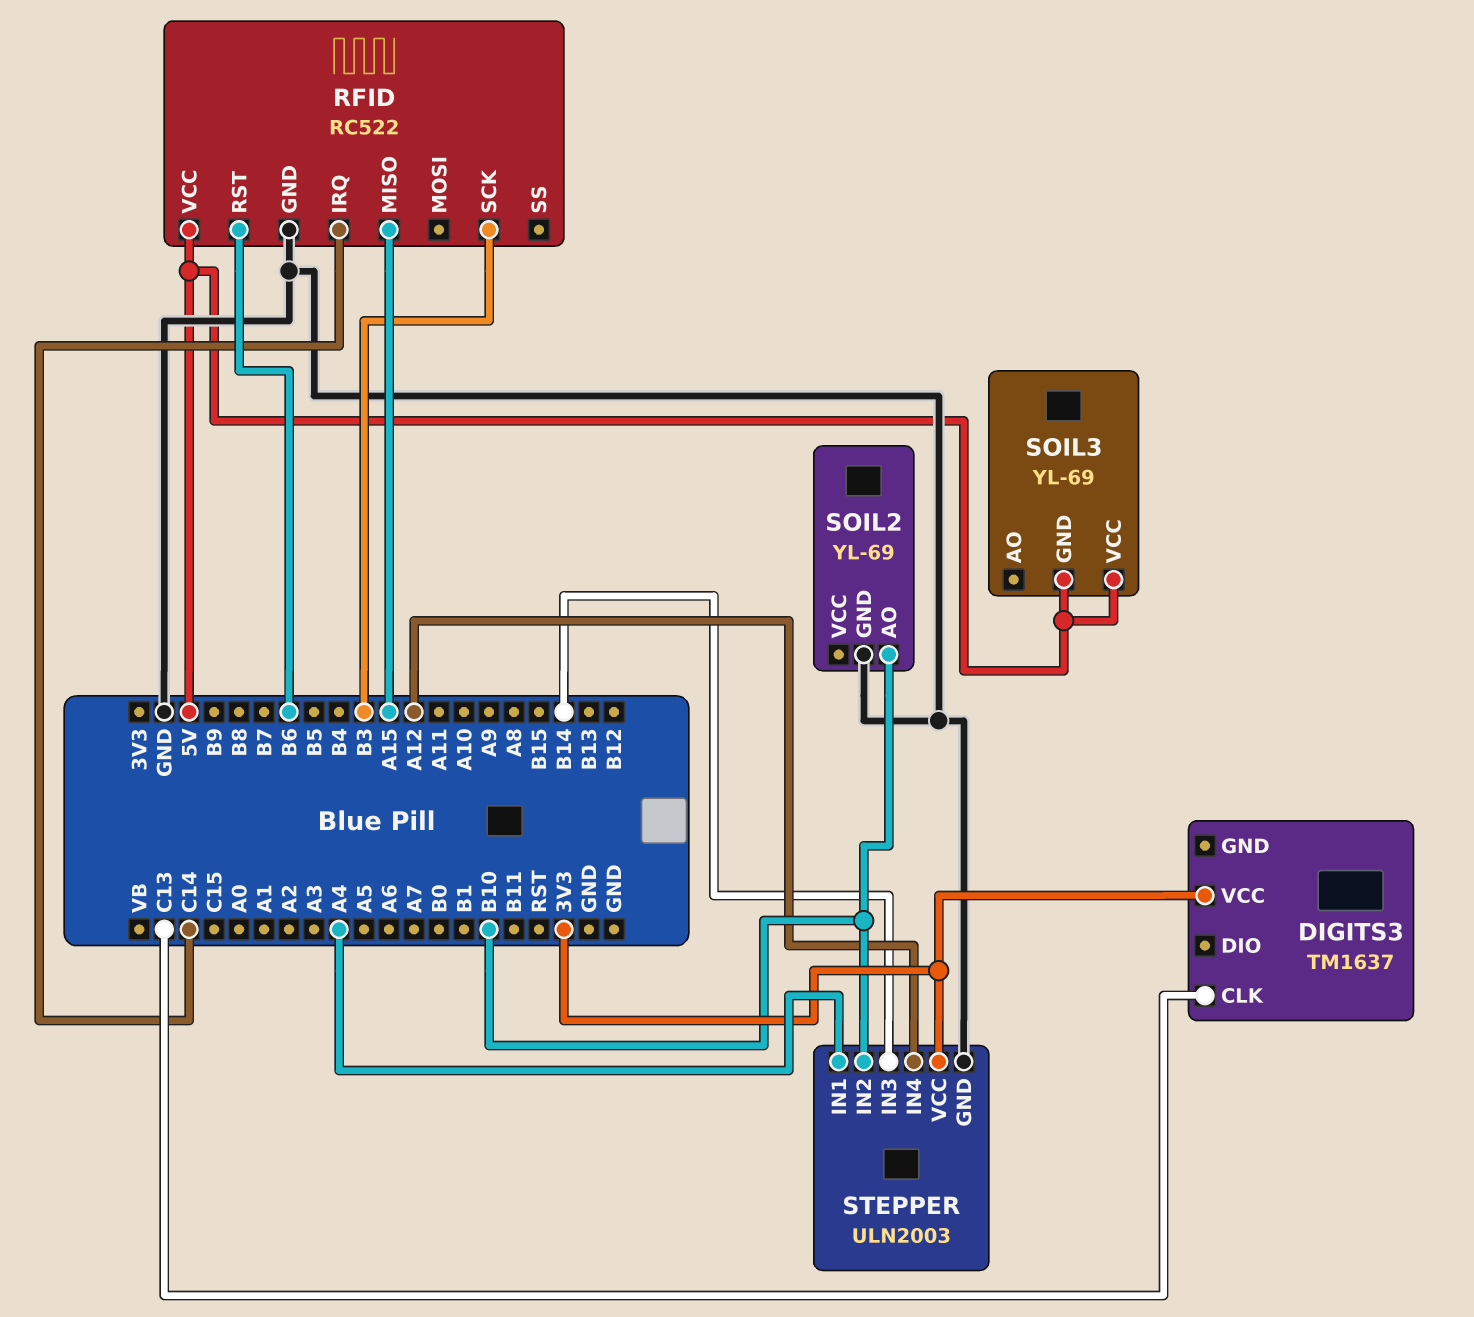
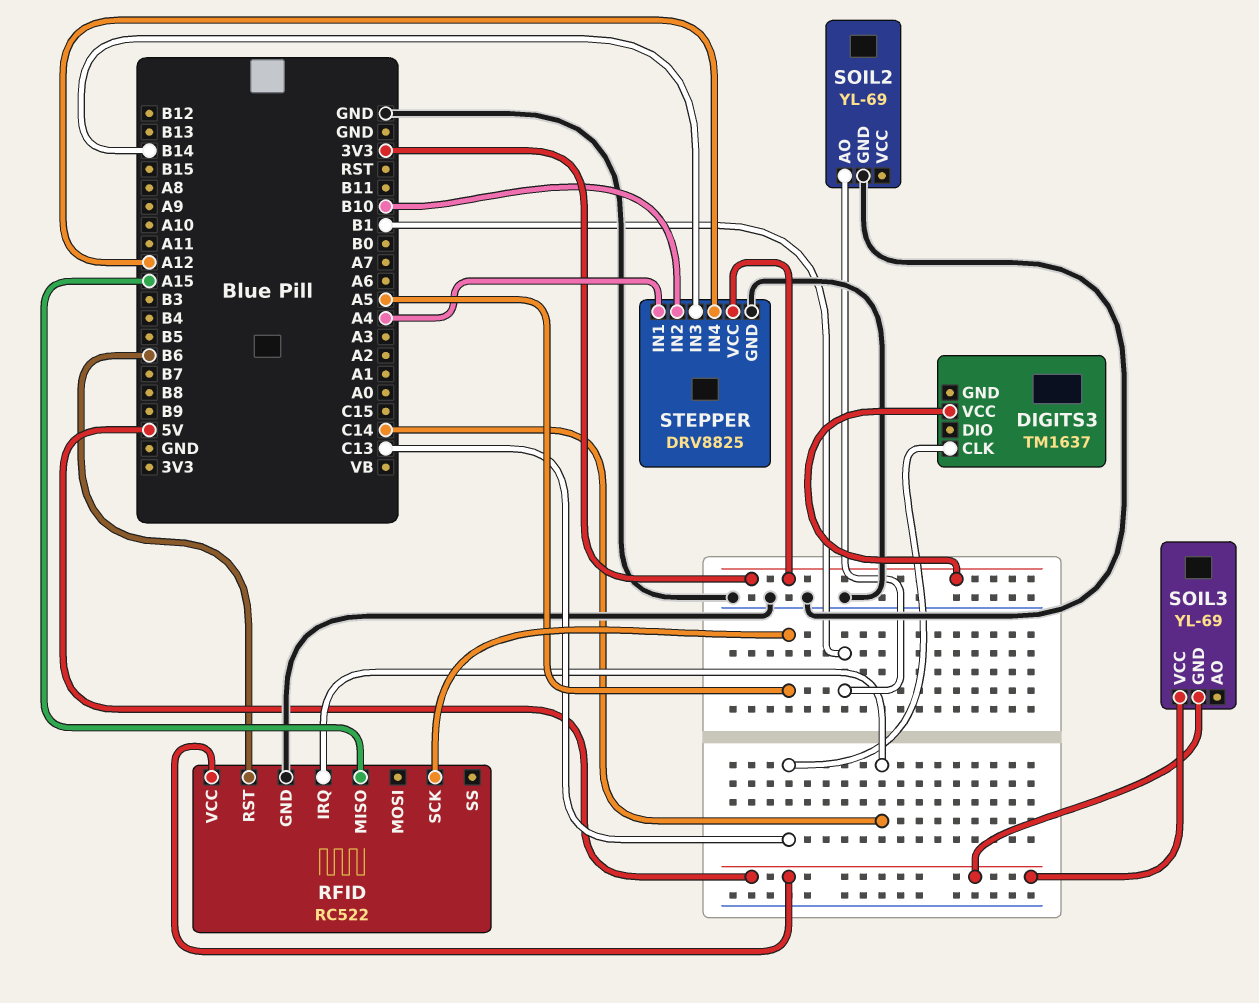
RFID pin SCK: B3 -> A5
SOIL2 pin AO: B10 -> B1
STEPPER: ULN2003 -> DRV8825

